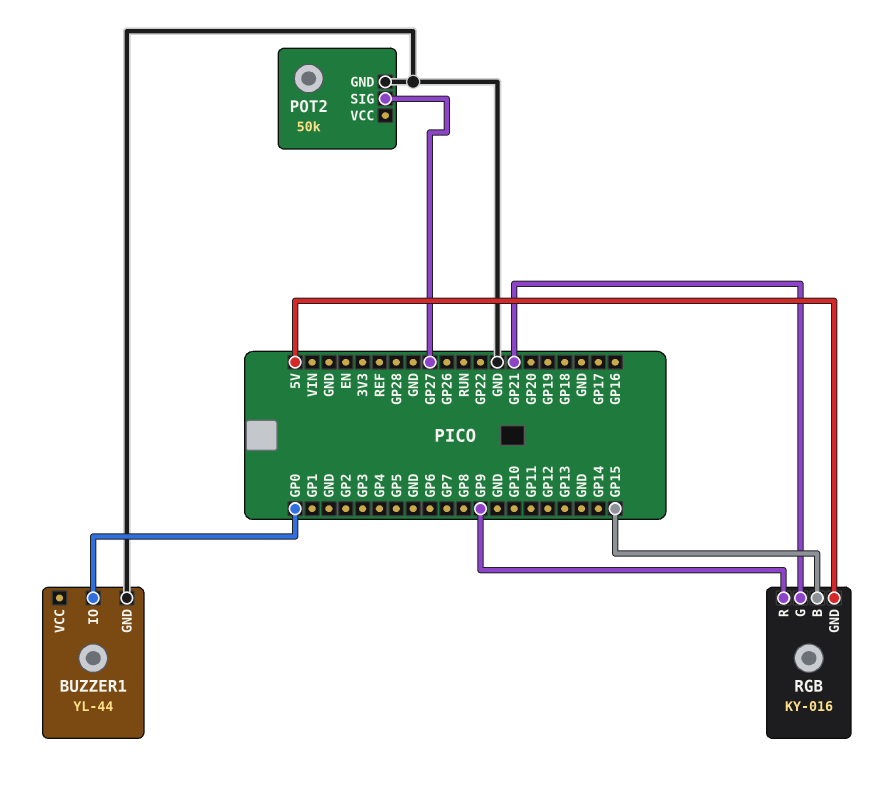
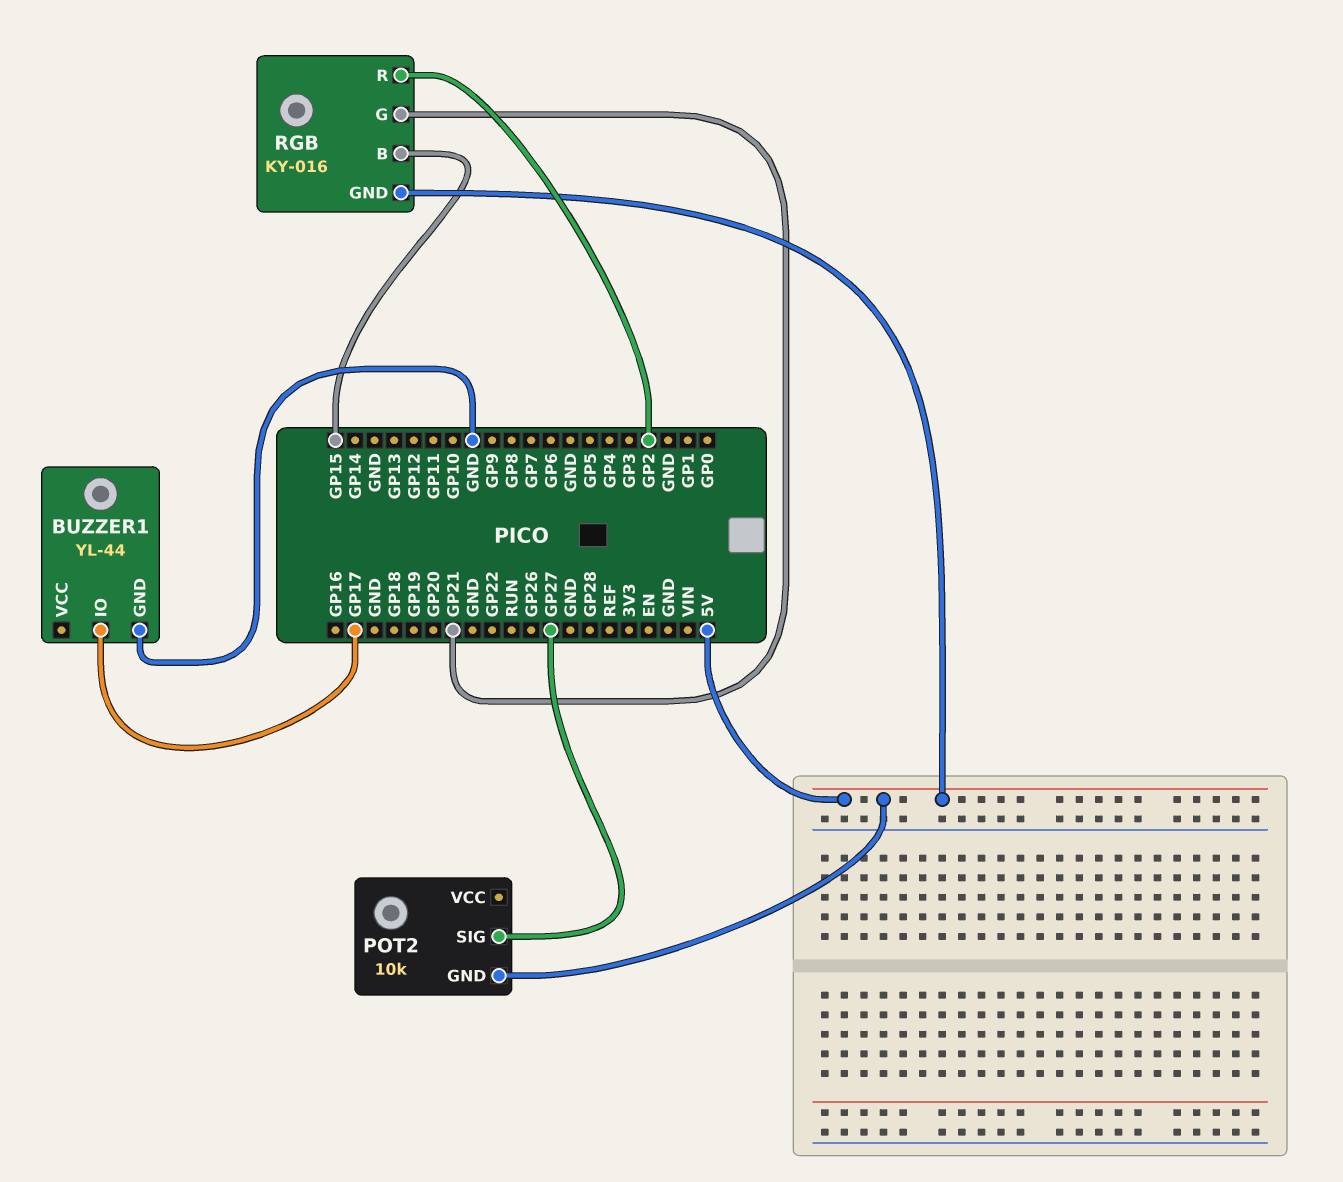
BUZZER1 pin IO: GP0 -> GP17
POT2: 50k -> 10k
POT2 pin GND: GND -> 5V
RGB pin R: GP9 -> GP2

